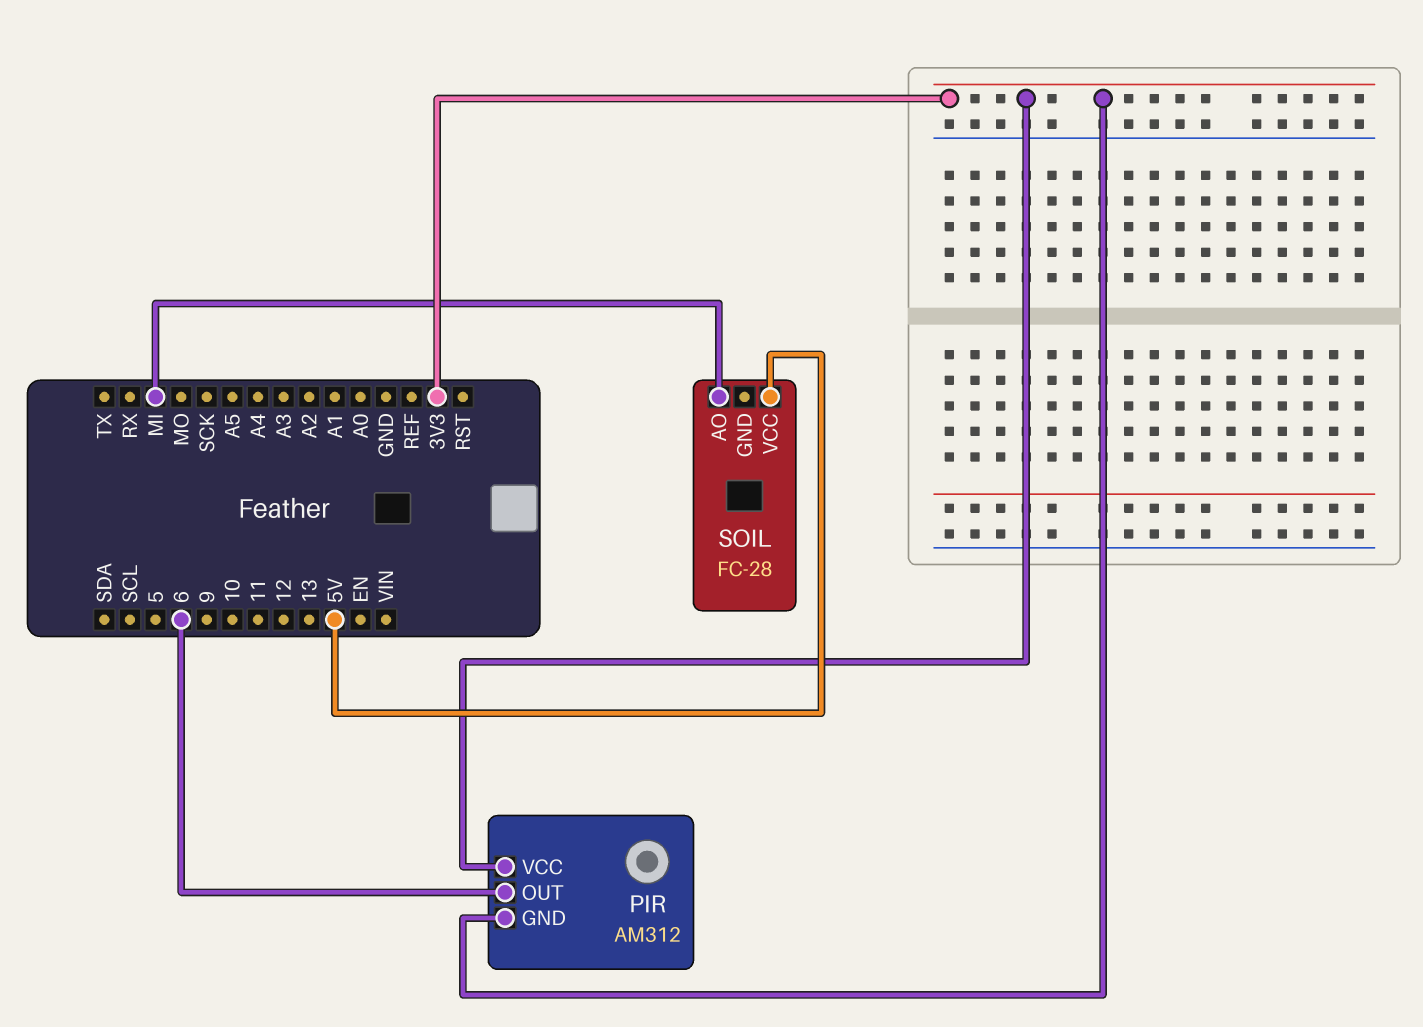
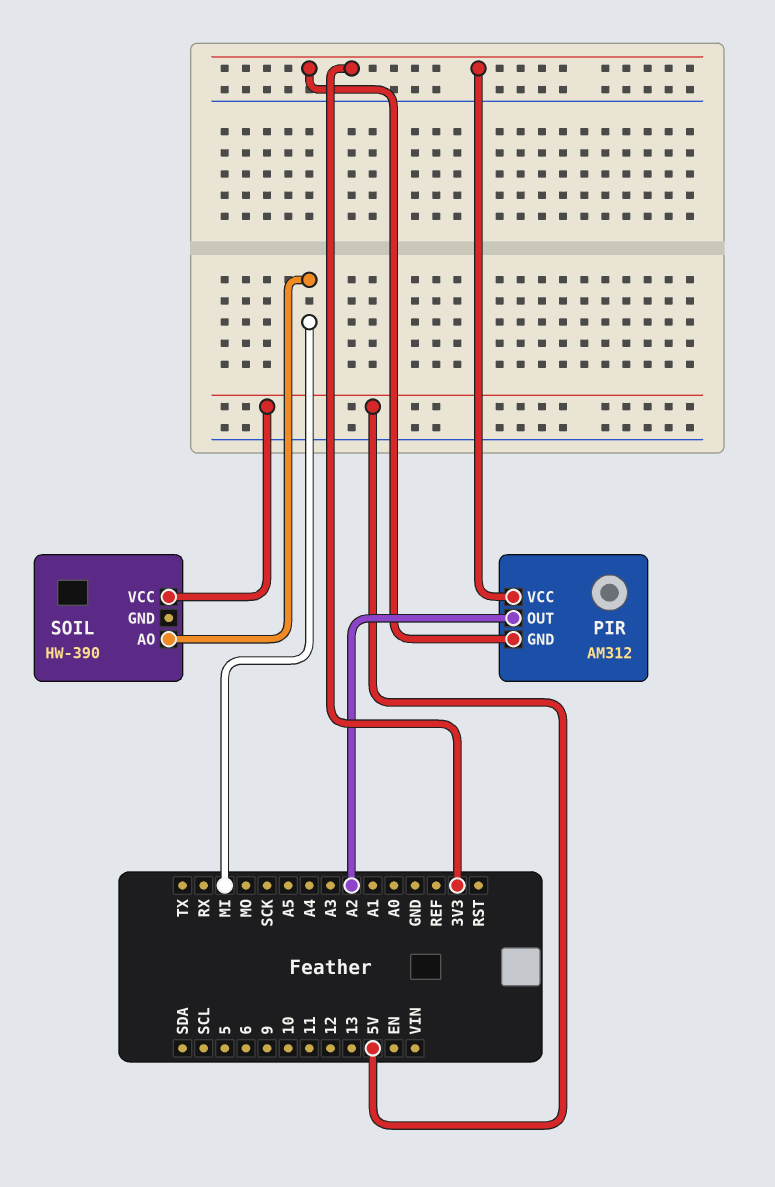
PIR pin OUT: 6 -> A2
SOIL: FC-28 -> HW-390

